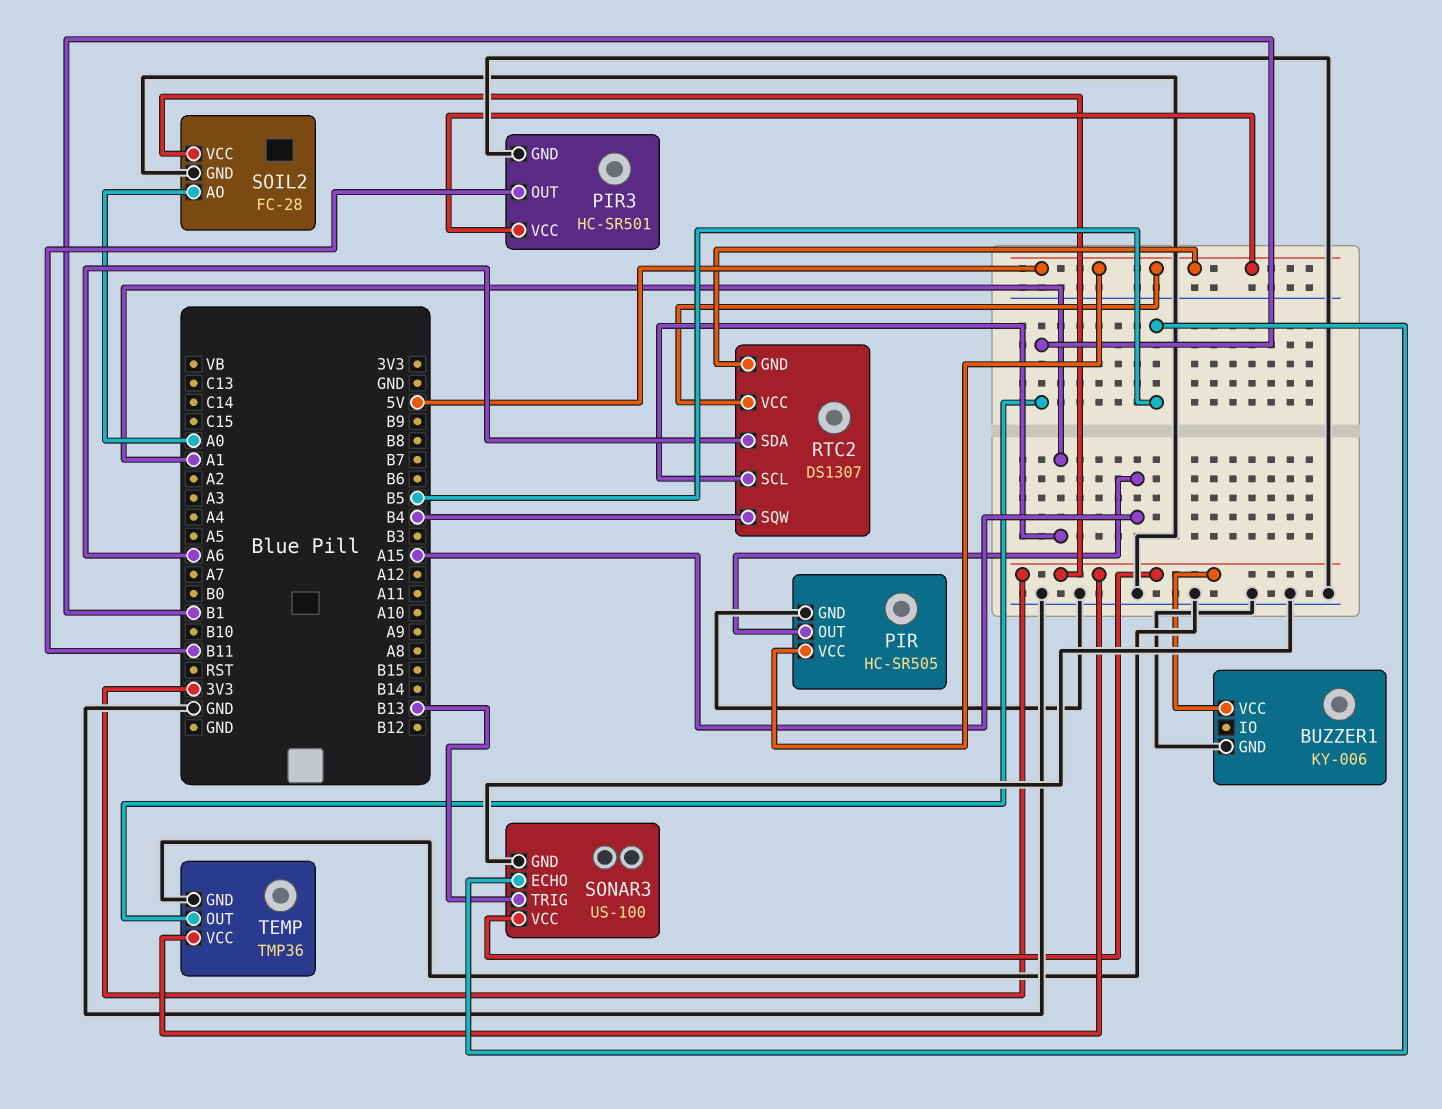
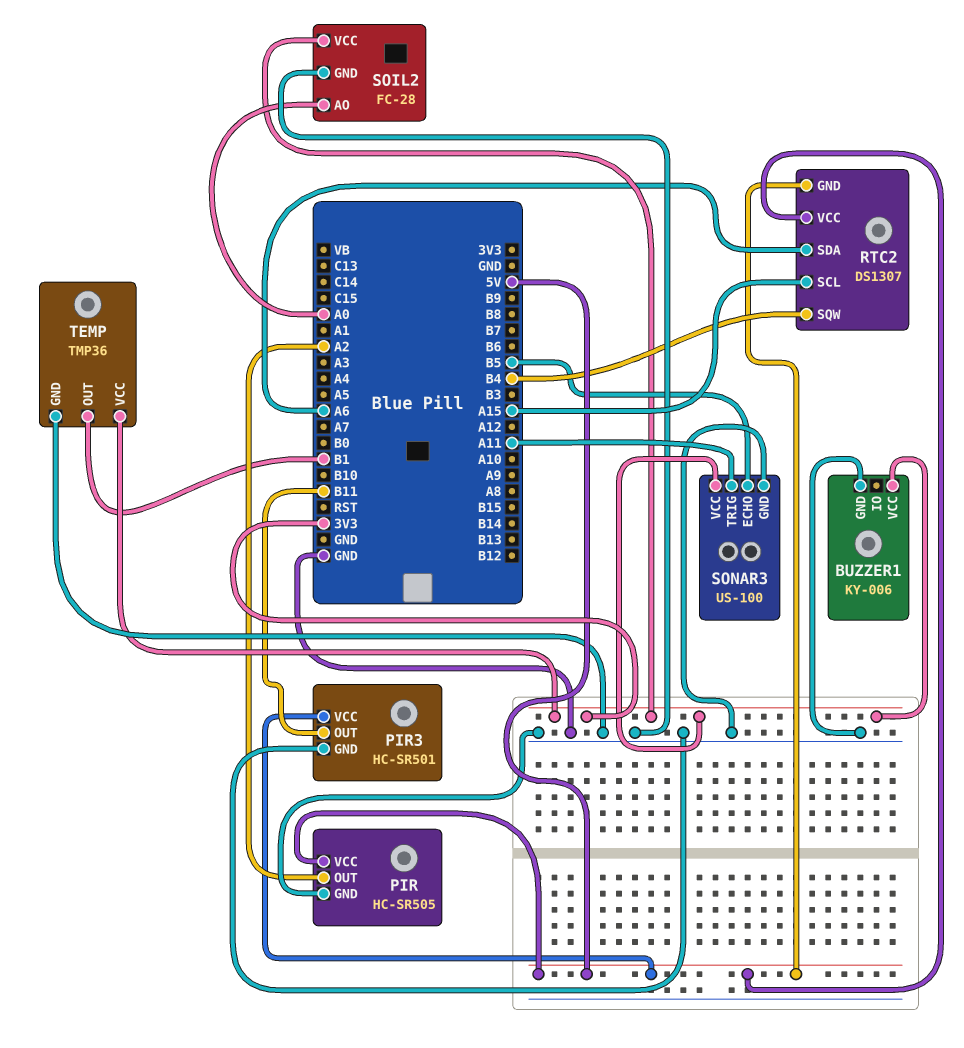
PIR pin OUT: A15 -> A2
RTC2 pin SCL: A1 -> A15
SONAR3 pin TRIG: B13 -> A11

